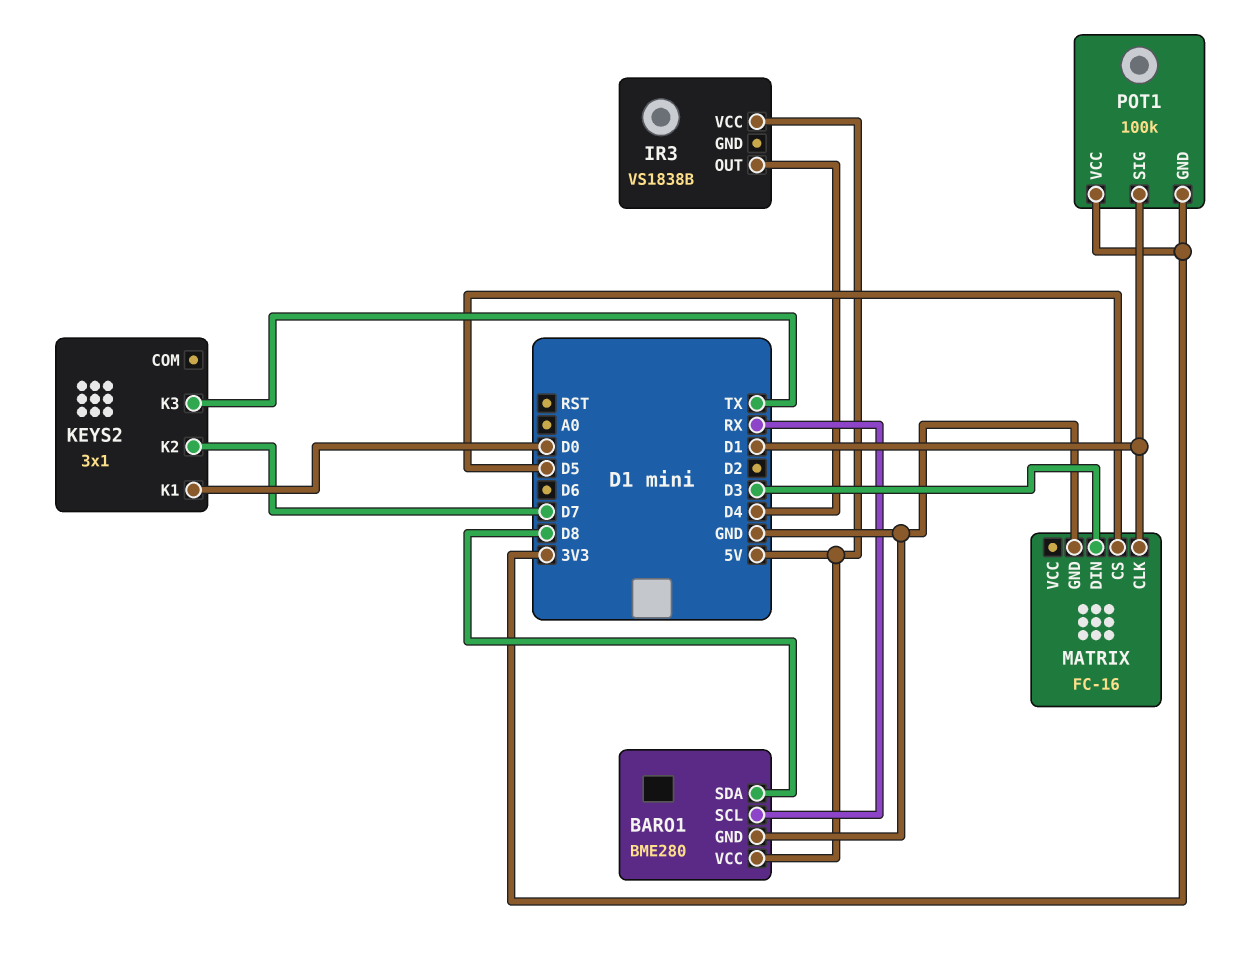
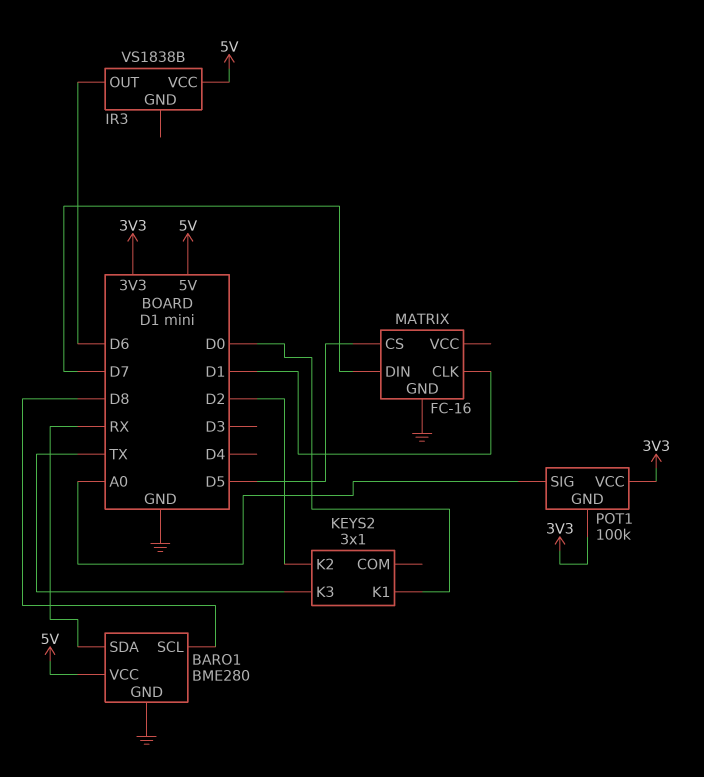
BARO1 pin SCL: RX -> D8
BARO1 pin SDA: D8 -> RX
IR3 pin OUT: D4 -> D6
KEYS2 pin K2: D7 -> D2
MATRIX pin DIN: D3 -> D7
POT1 pin SIG: D1 -> A0

